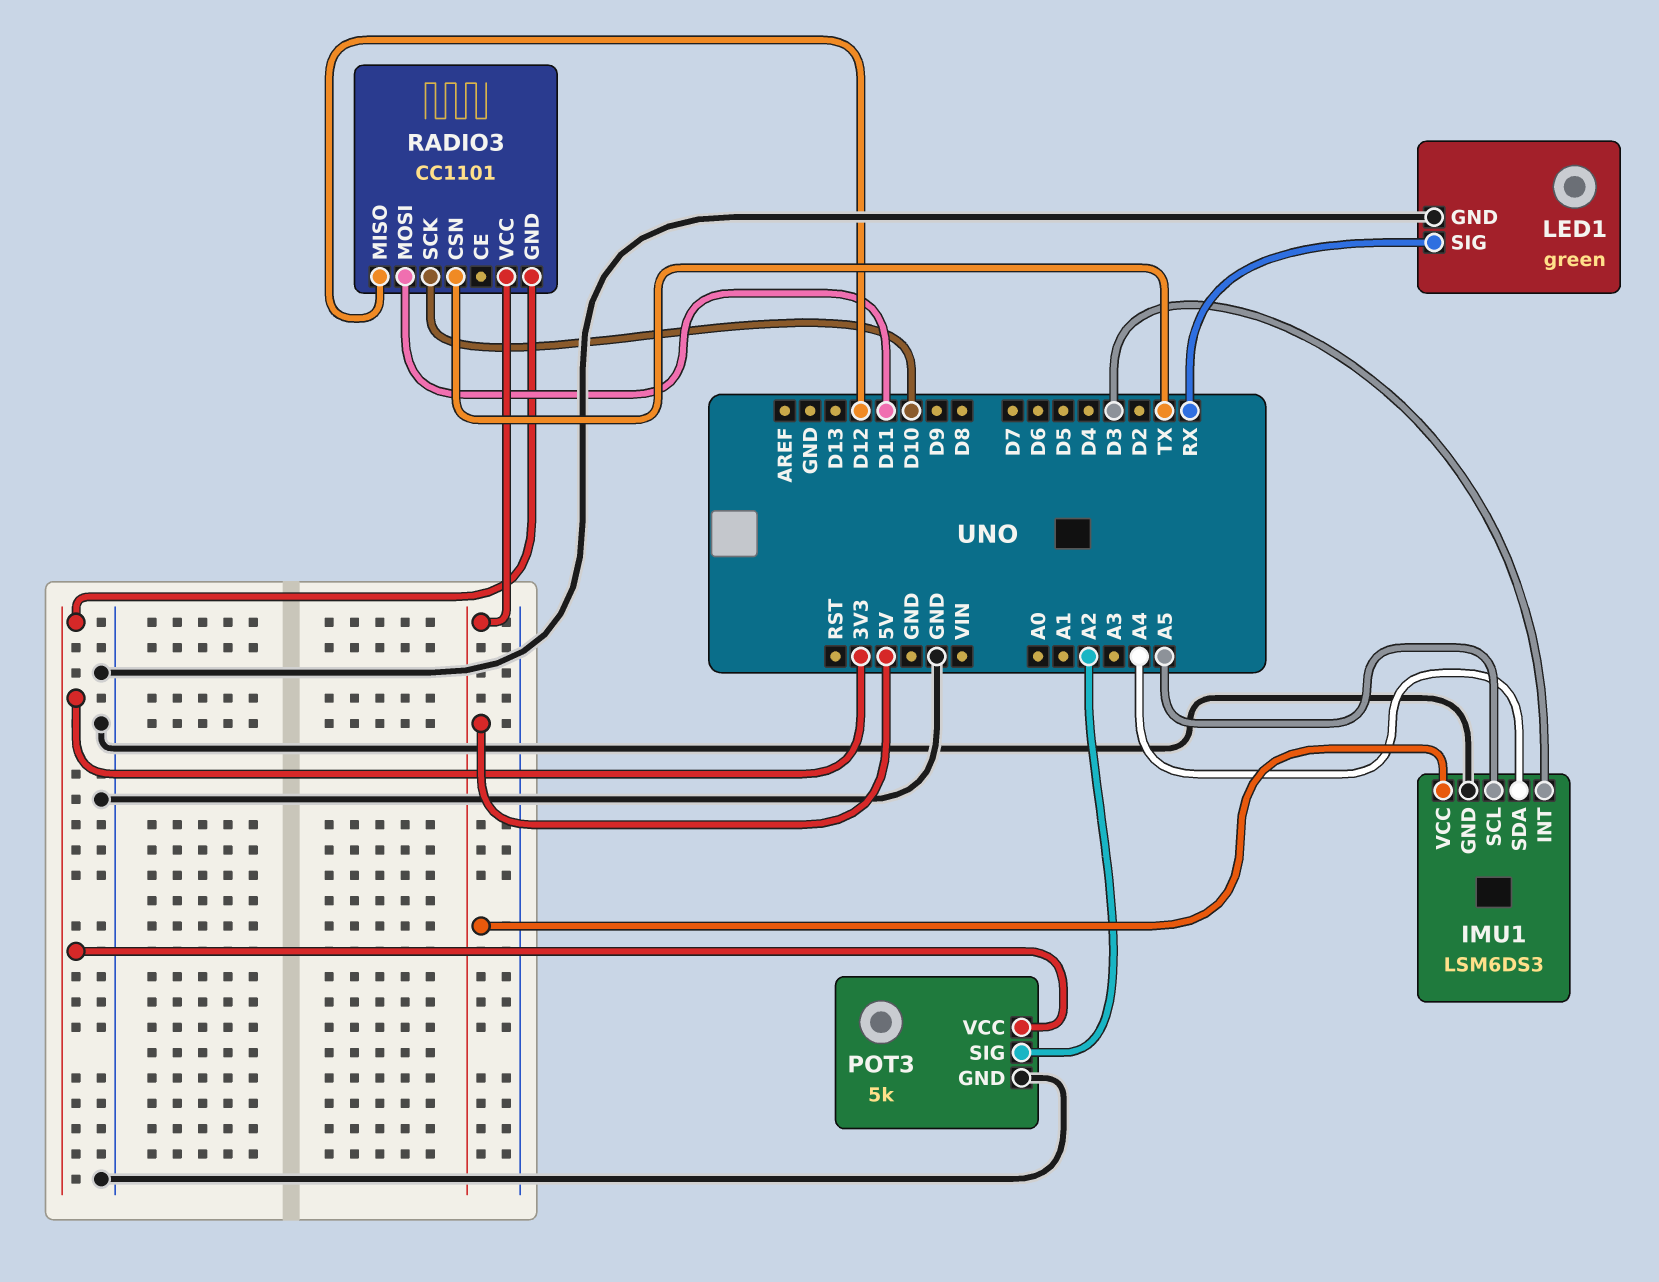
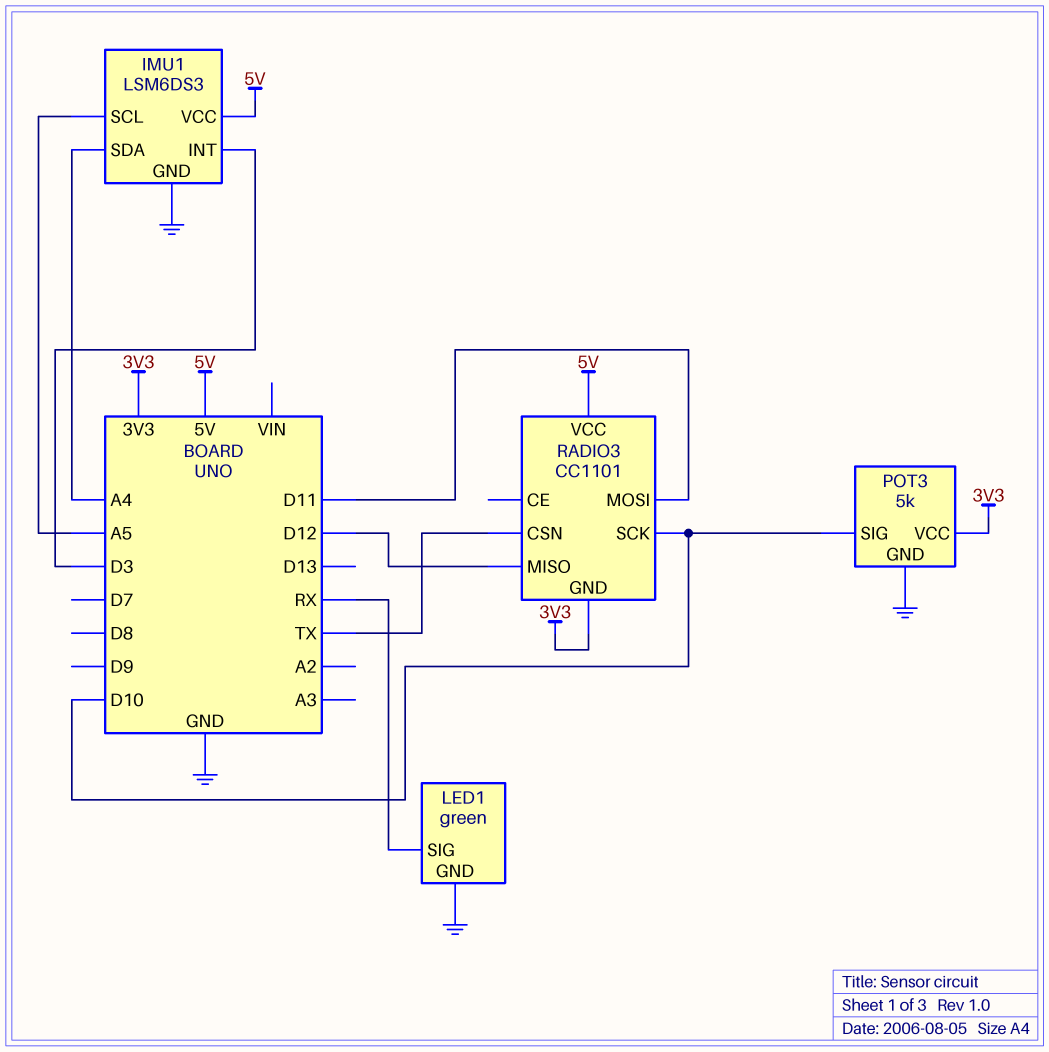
POT3 pin SIG: A2 -> D10

